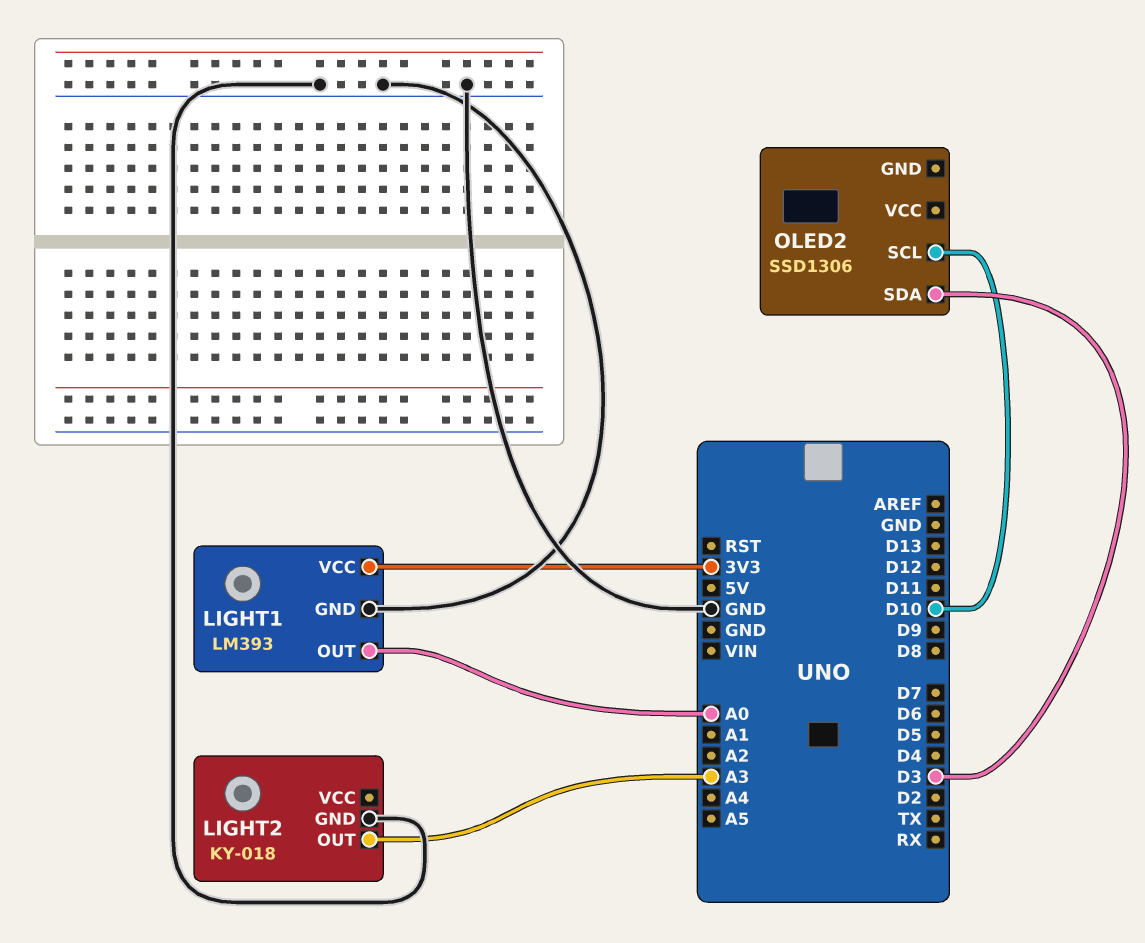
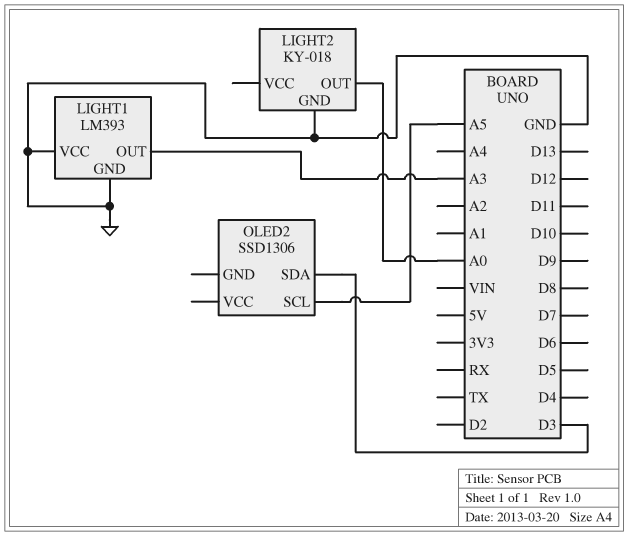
LIGHT1 pin OUT: A0 -> A3
LIGHT1 pin VCC: 3V3 -> GND
LIGHT2 pin OUT: A3 -> A0
OLED2 pin SCL: D10 -> A5

